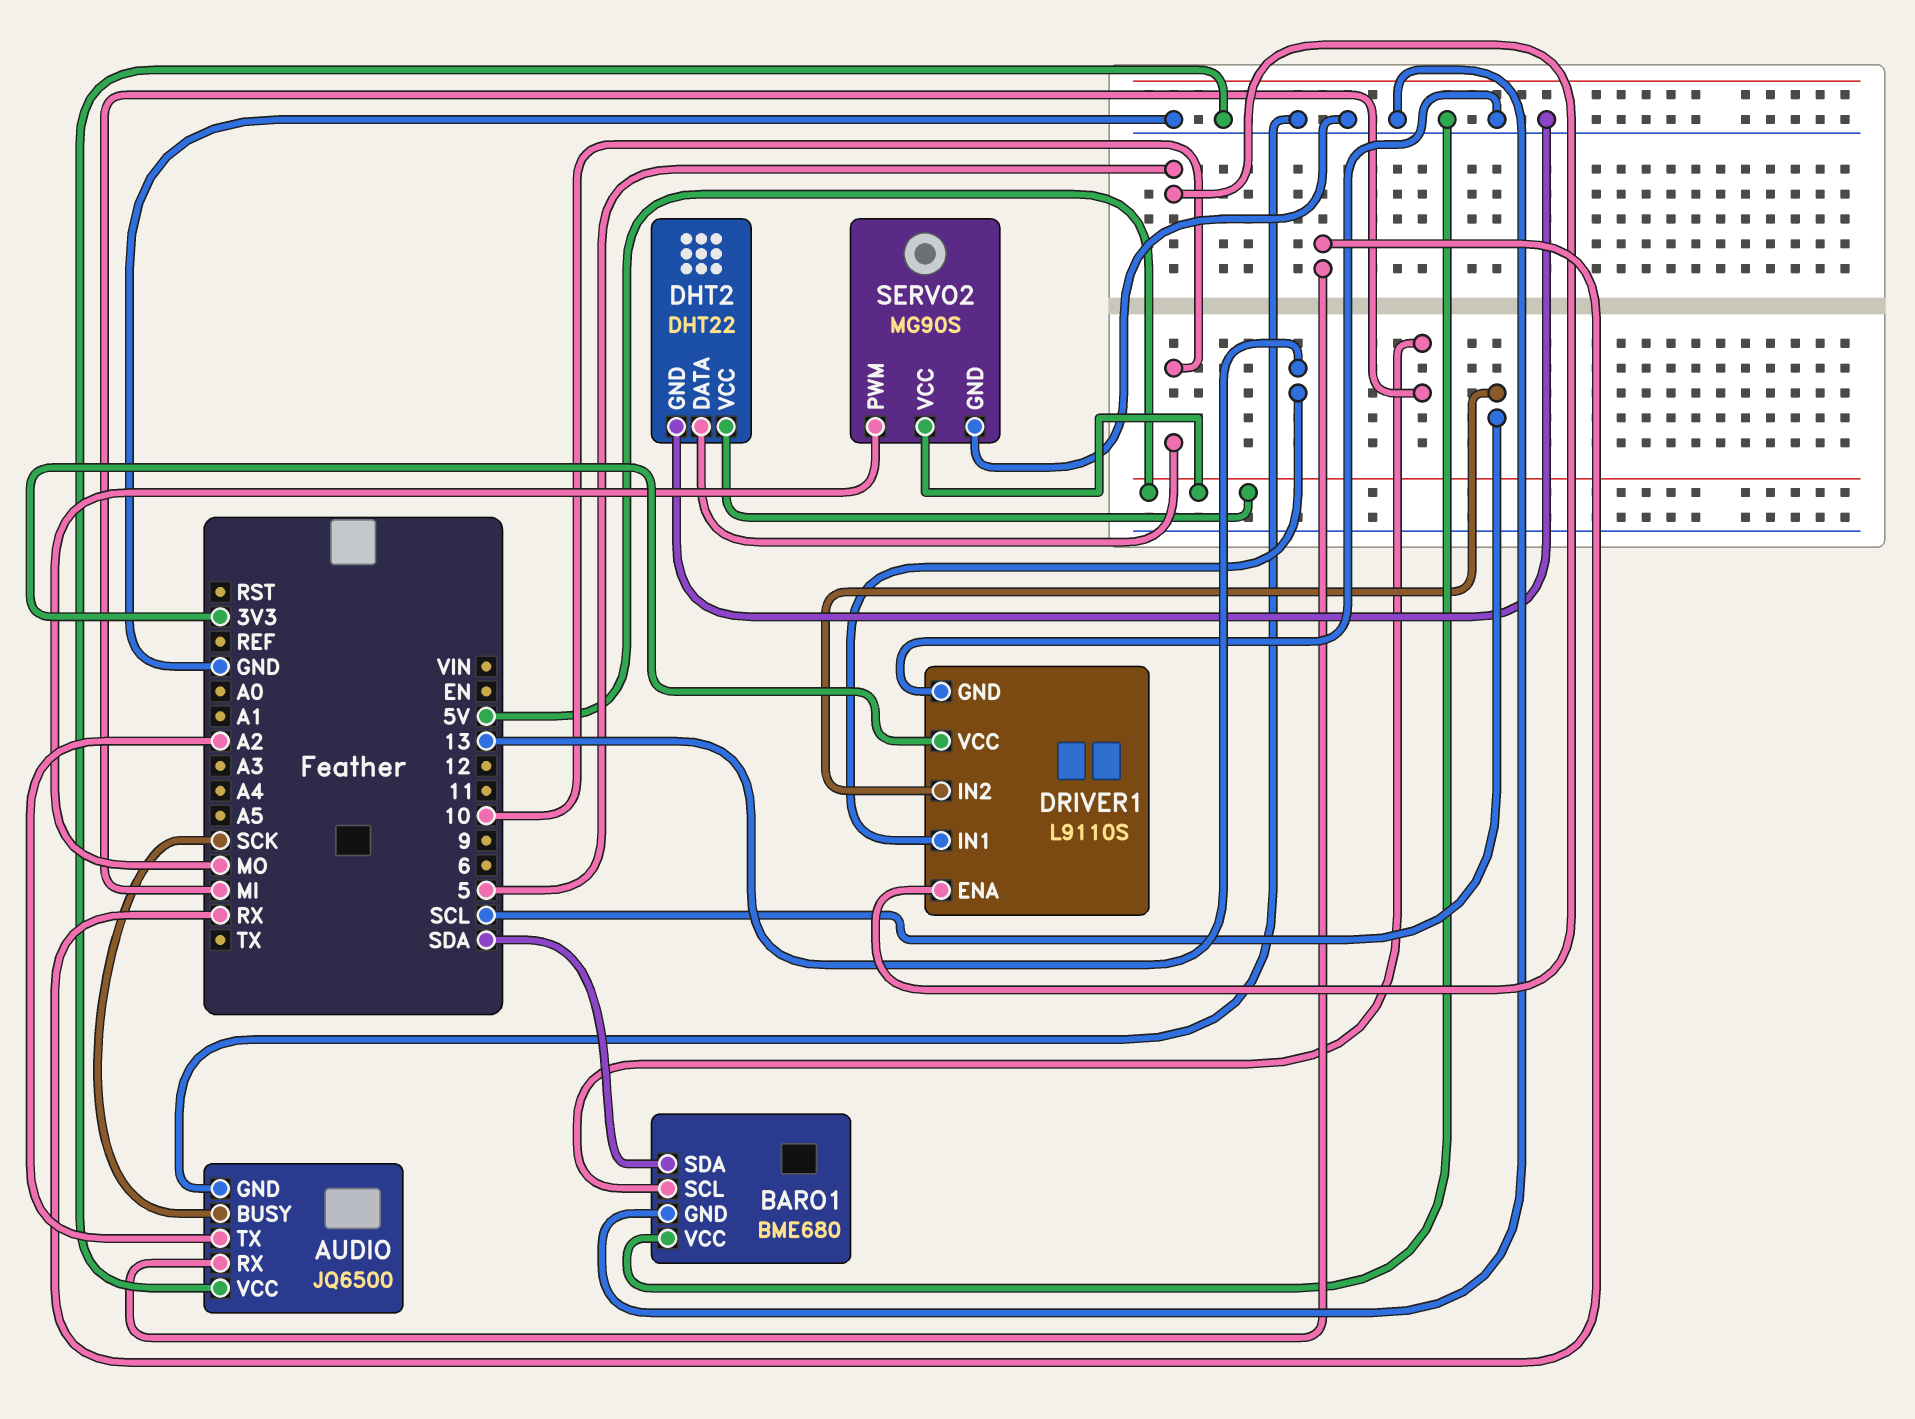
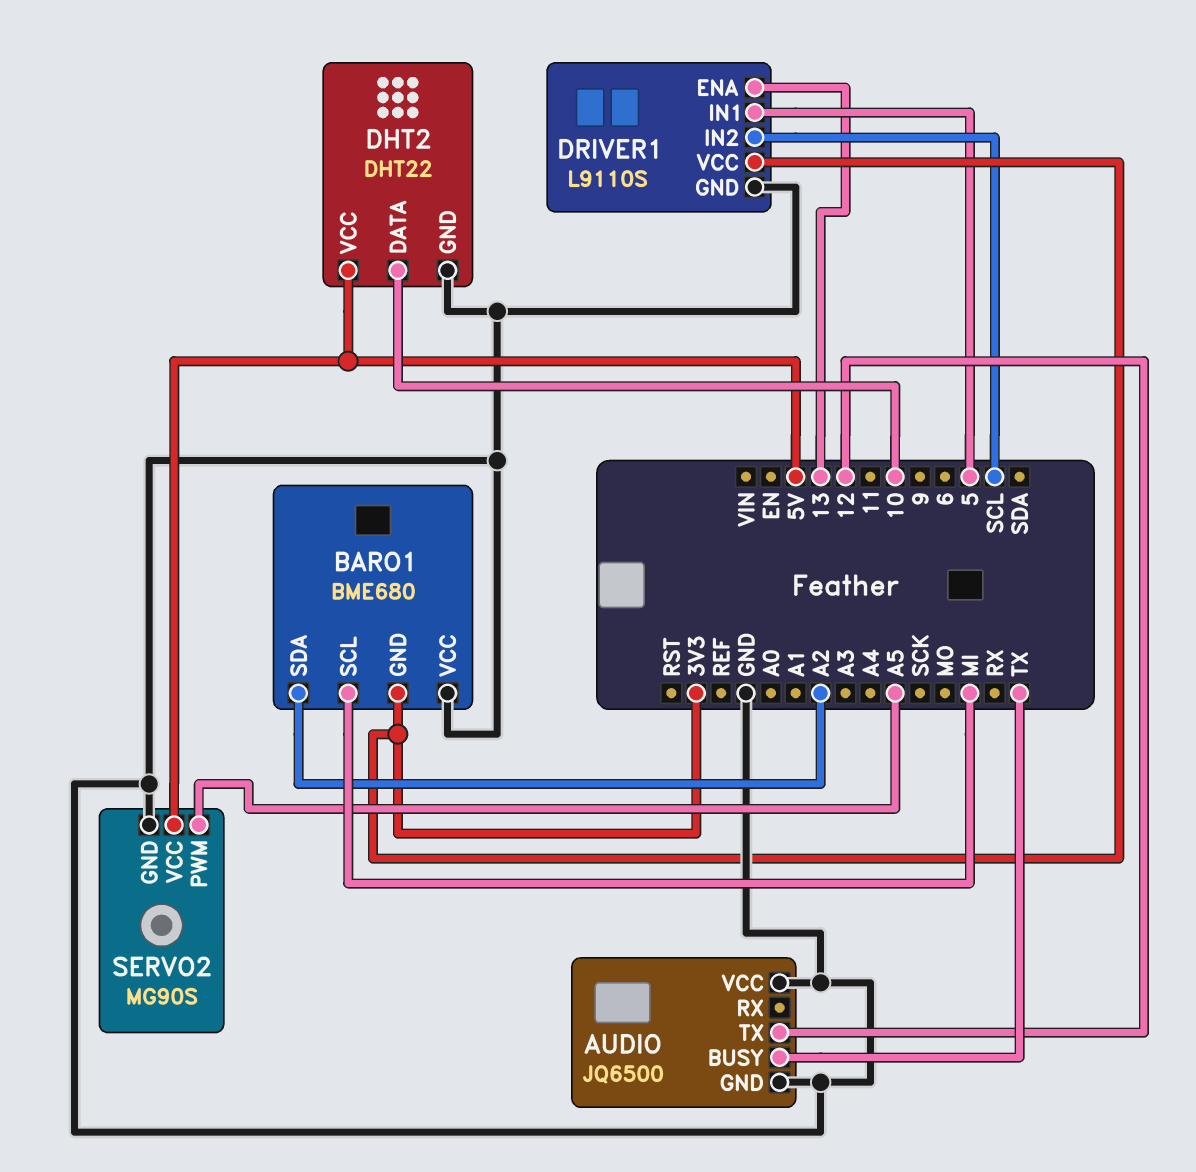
AUDIO pin BUSY: SCK -> TX
AUDIO pin RX: RX -> none
AUDIO pin TX: A2 -> 12
BARO1 pin GND: GND -> 3V3
BARO1 pin SDA: SDA -> A2
DRIVER1 pin ENA: 5 -> 13
DRIVER1 pin IN1: 13 -> 5
SERVO2 pin PWM: MO -> A5

